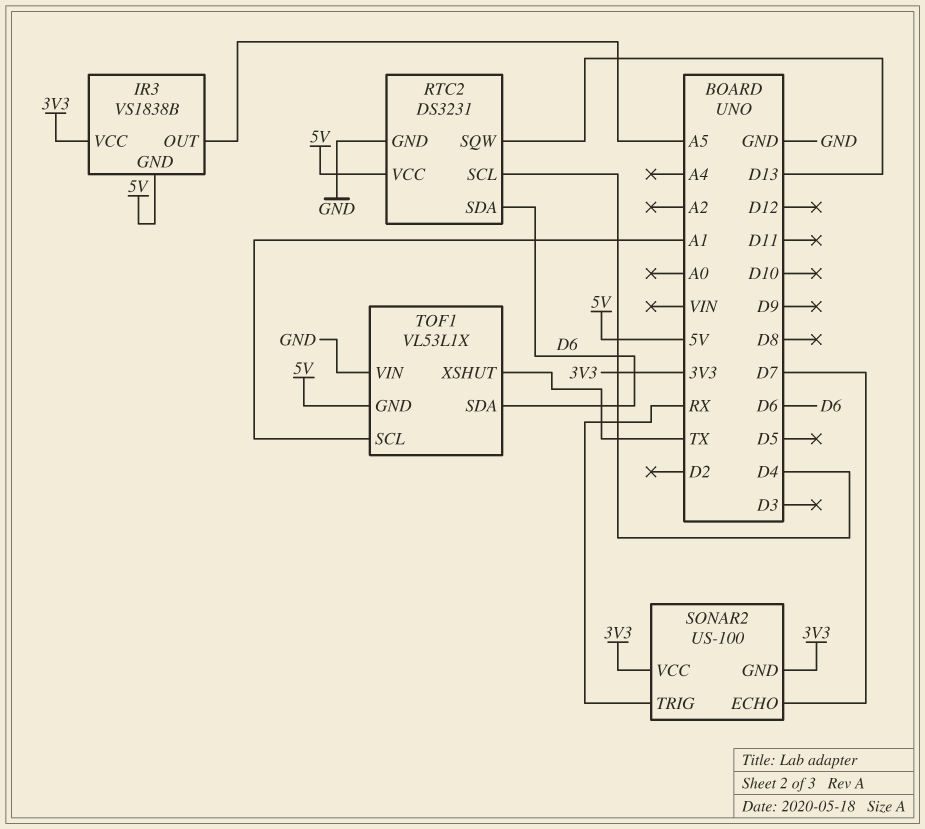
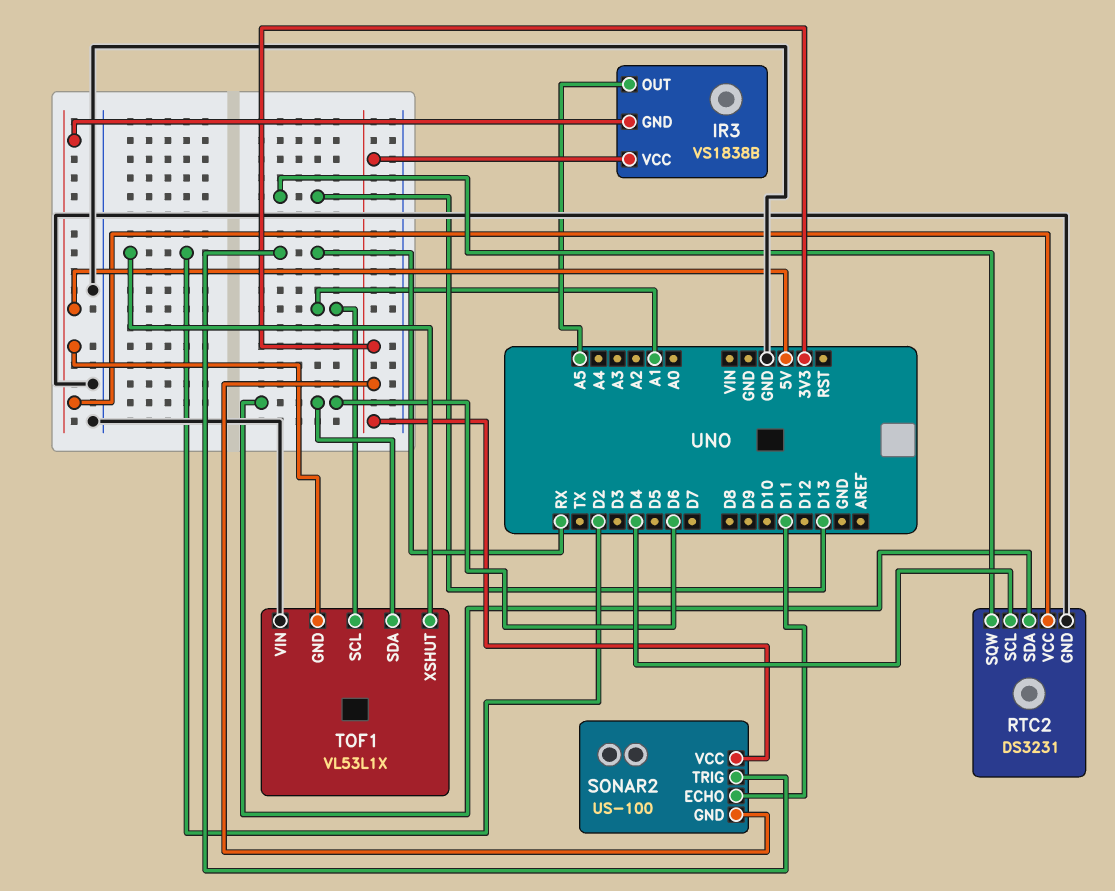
SONAR2 pin ECHO: D7 -> D11
TOF1 pin XSHUT: TX -> D2

